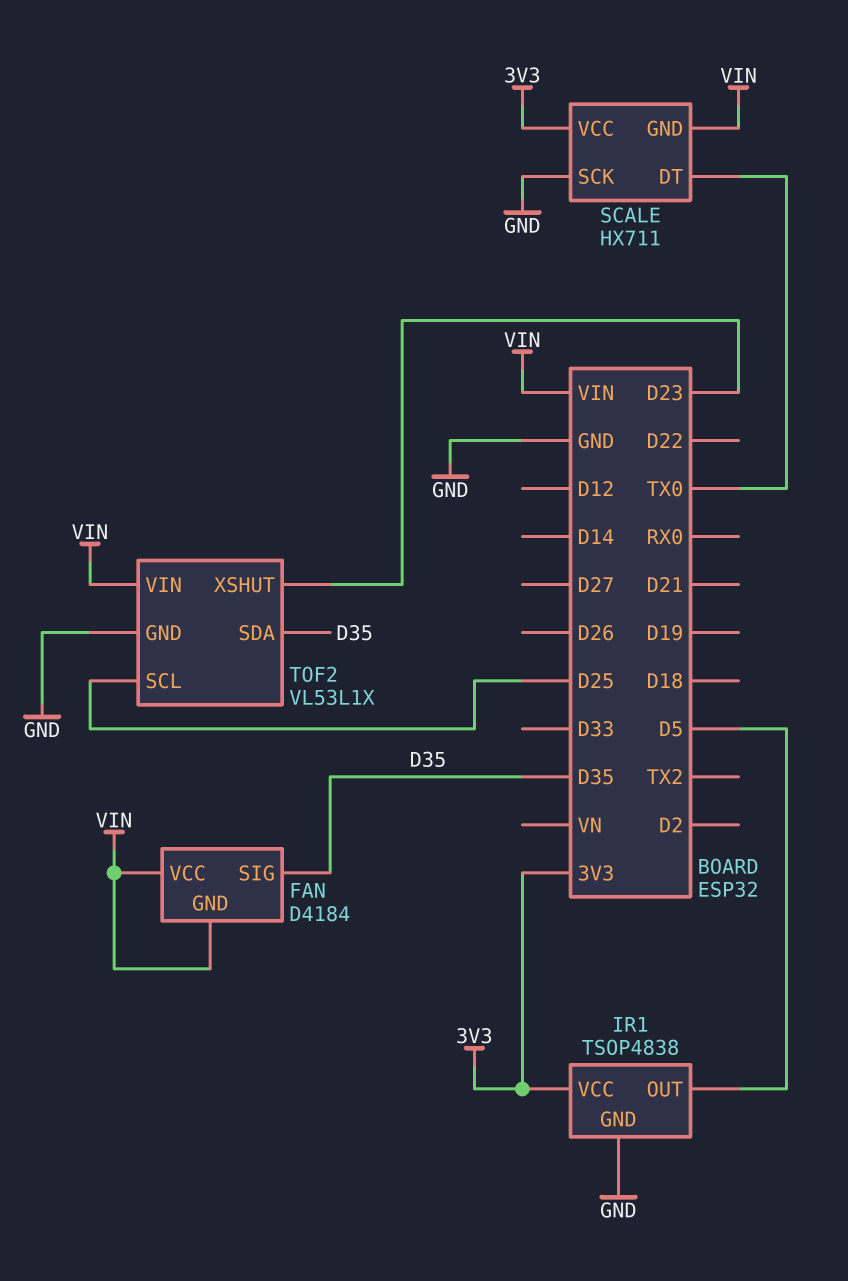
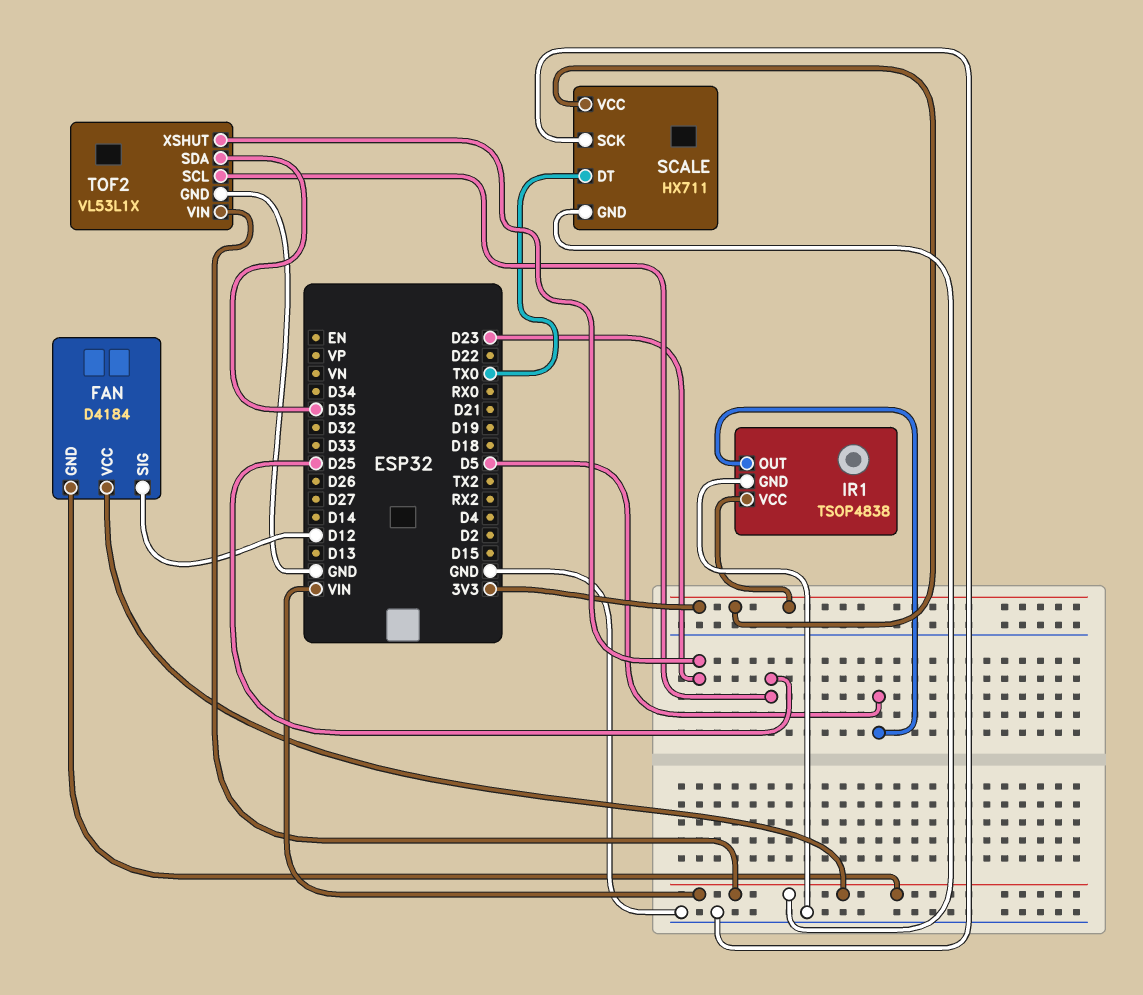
FAN pin SIG: D35 -> D12

